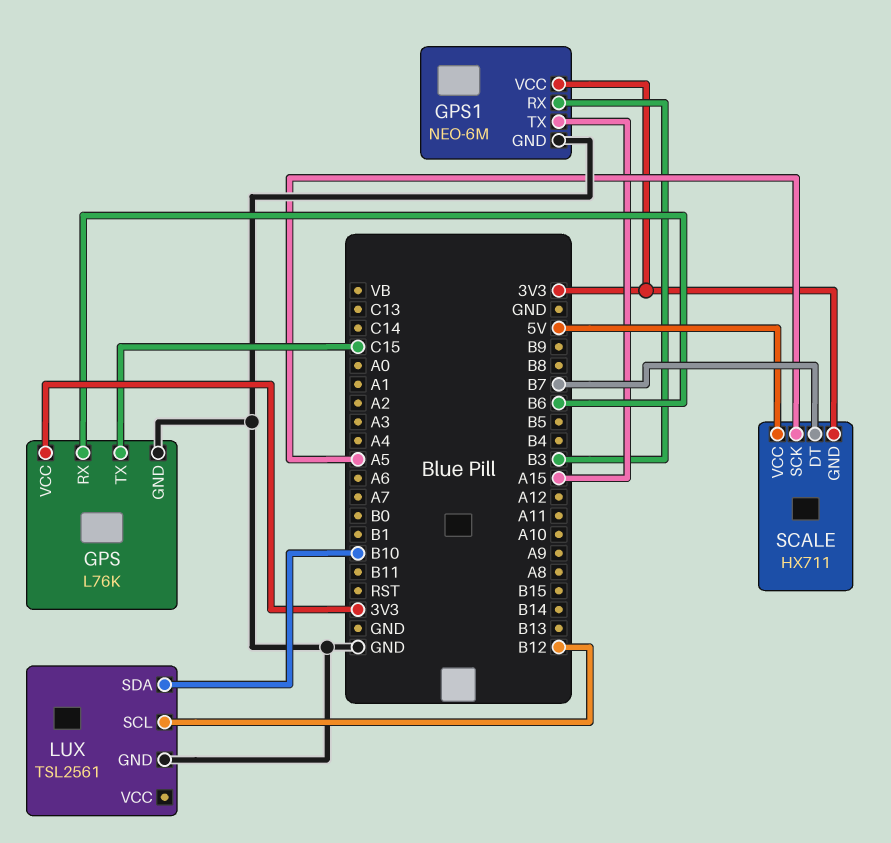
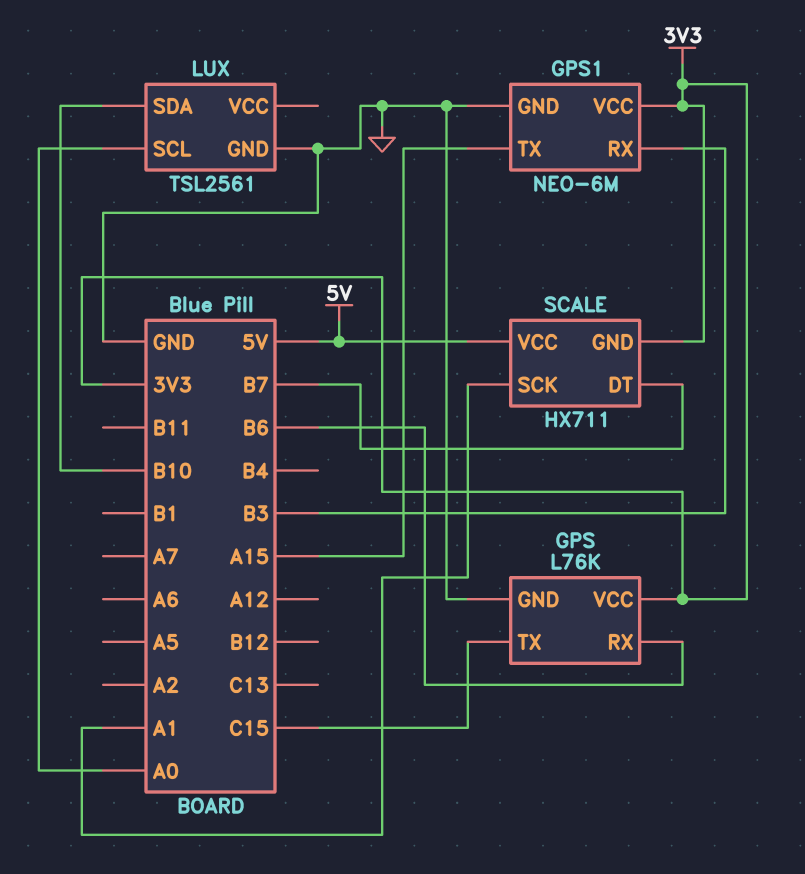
LUX pin SCL: B12 -> A0
SCALE pin SCK: A5 -> A1

